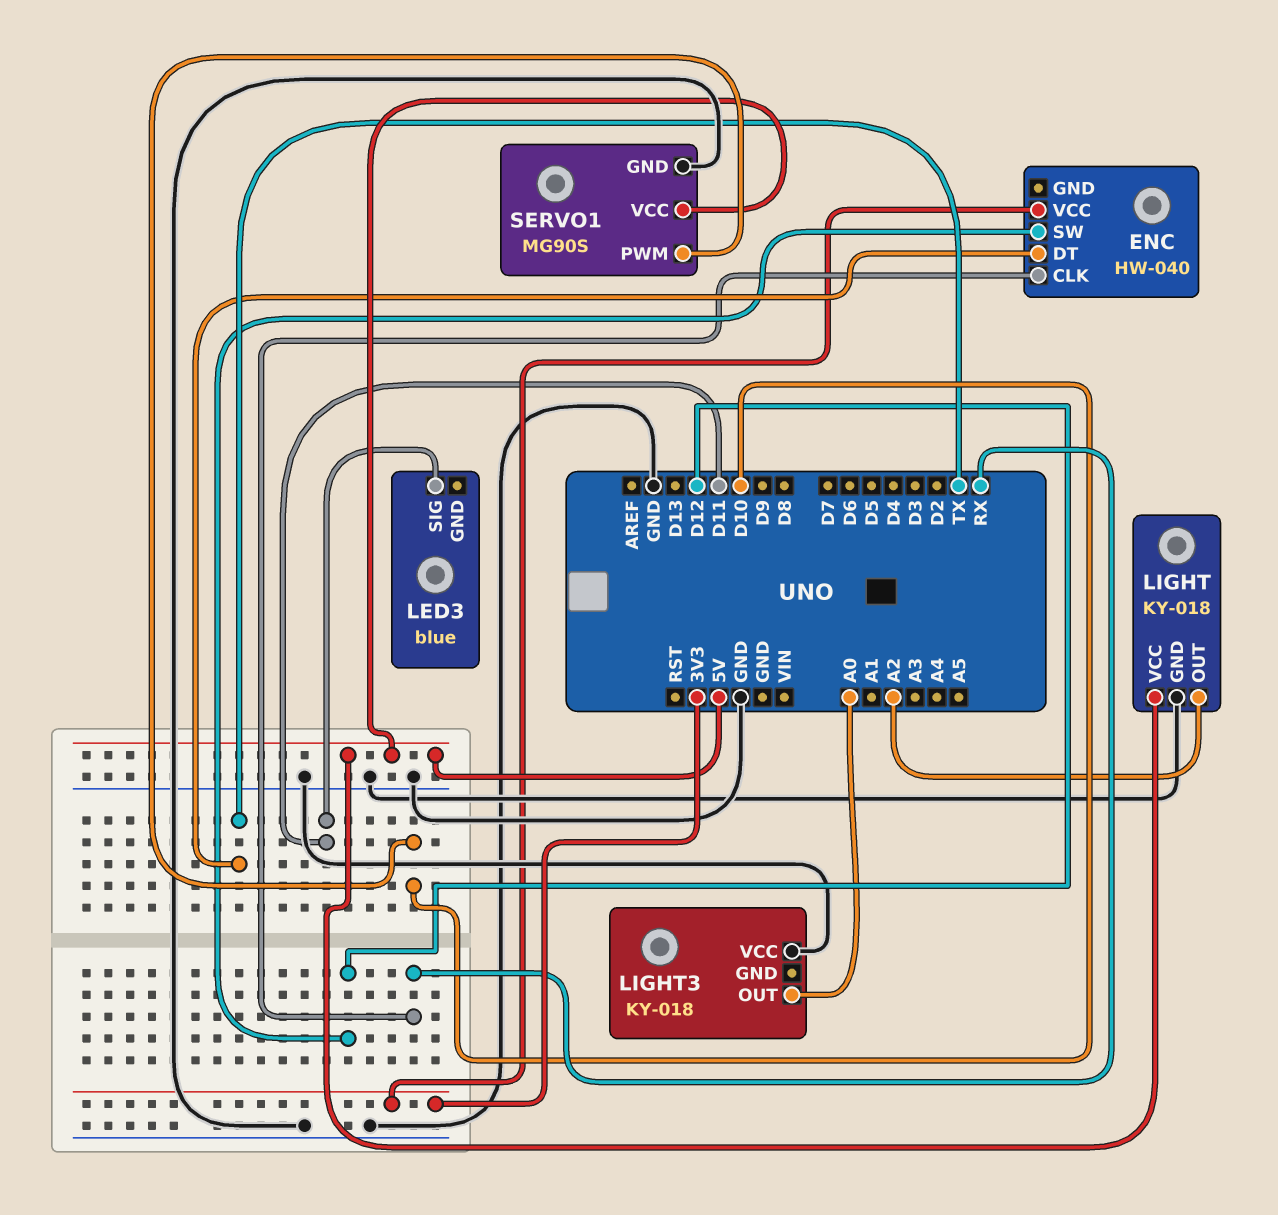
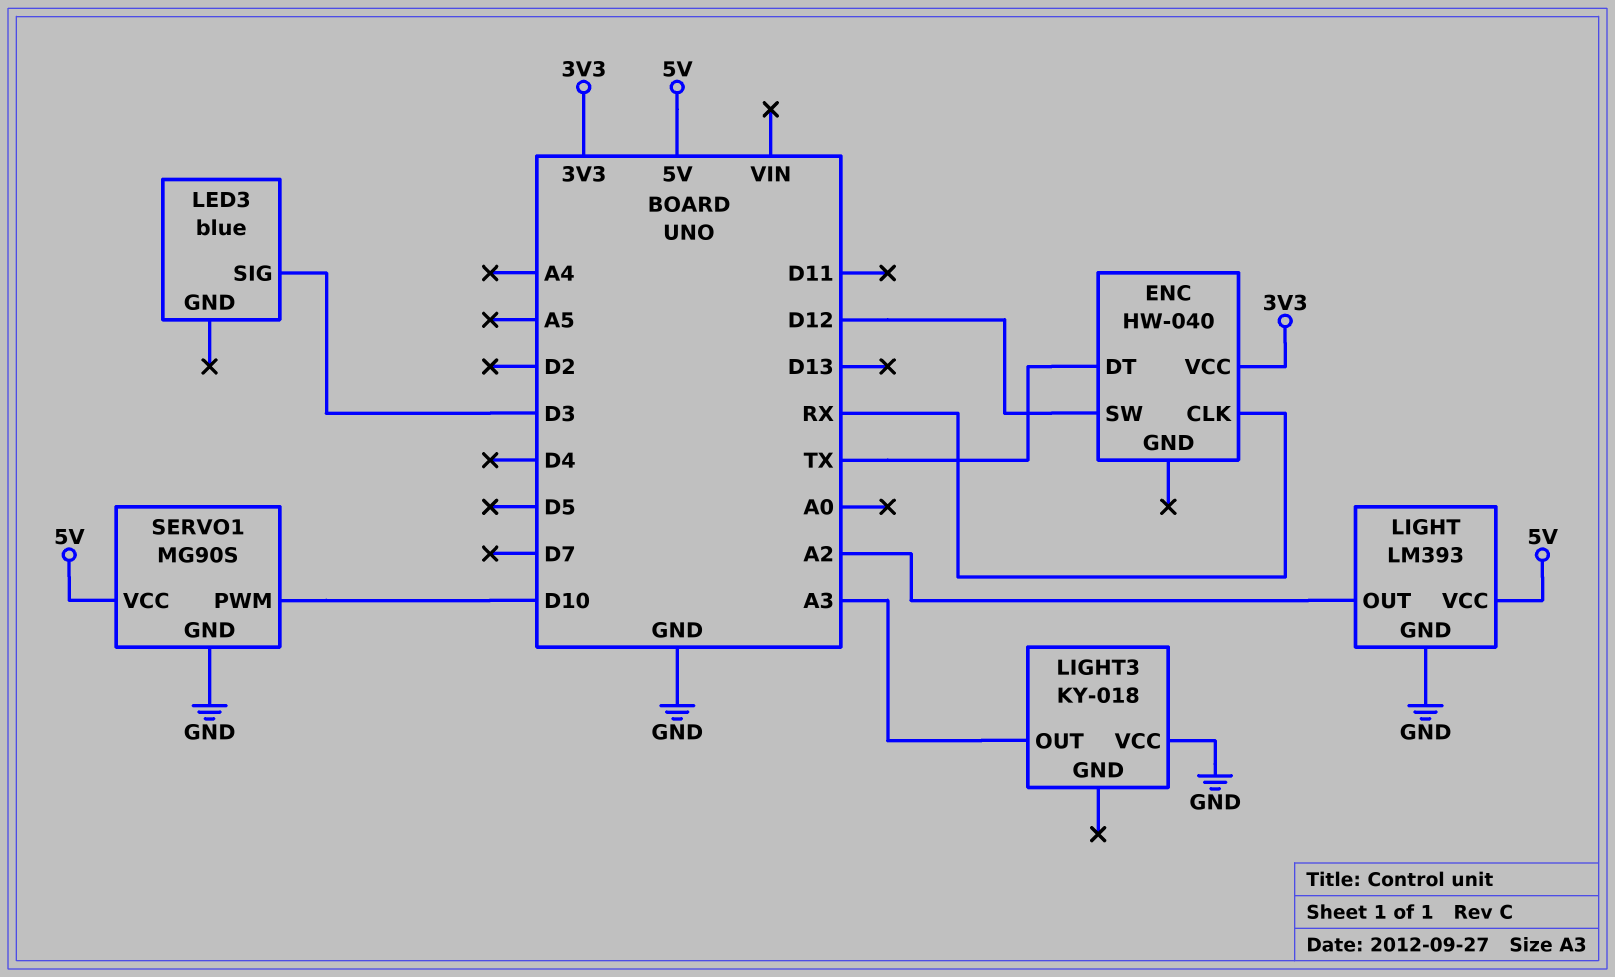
LED3 pin SIG: D11 -> D3
LIGHT: KY-018 -> LM393
LIGHT3 pin OUT: A0 -> A3

